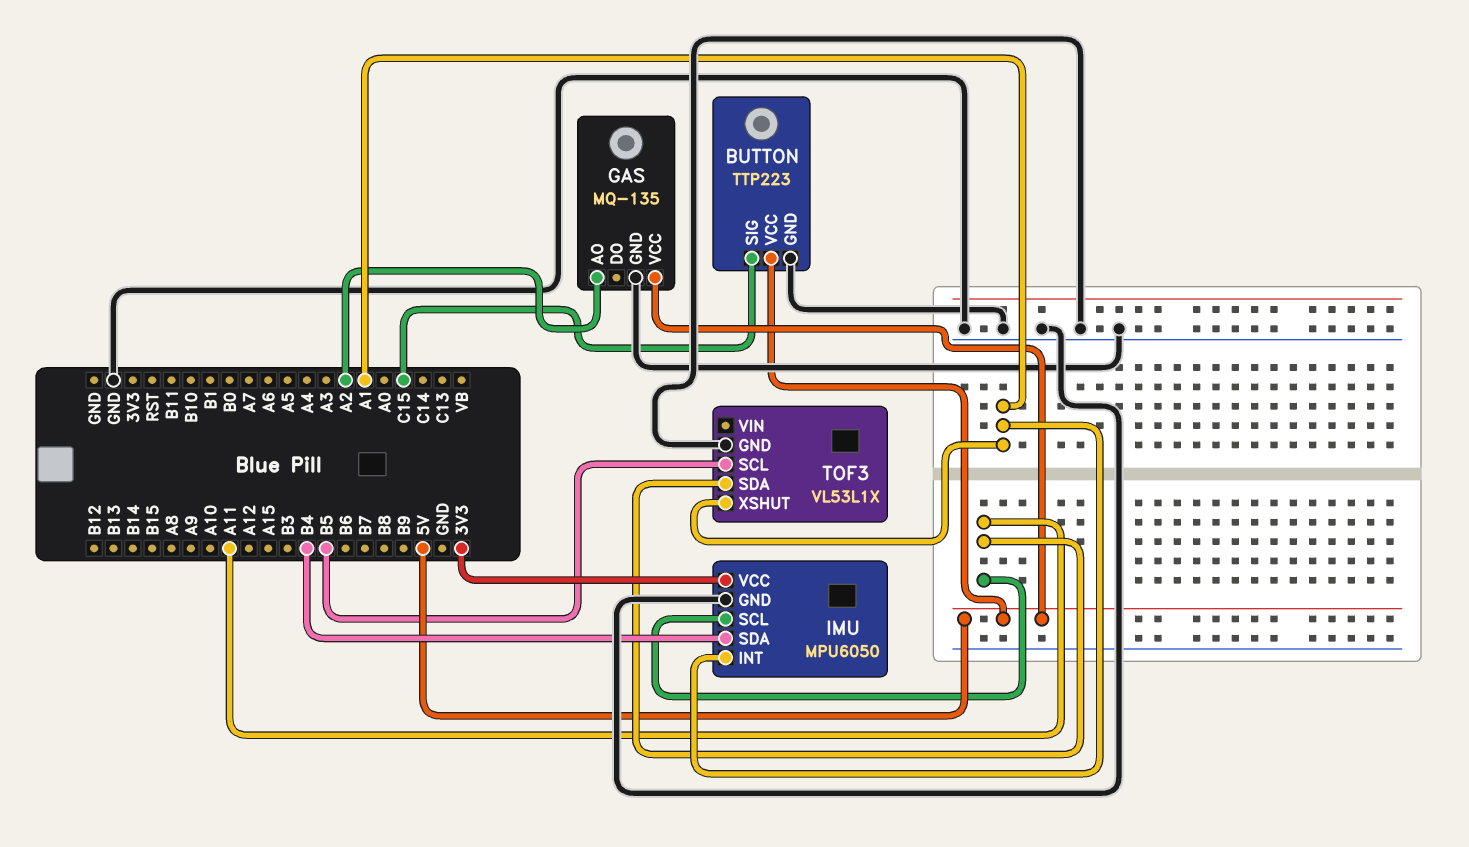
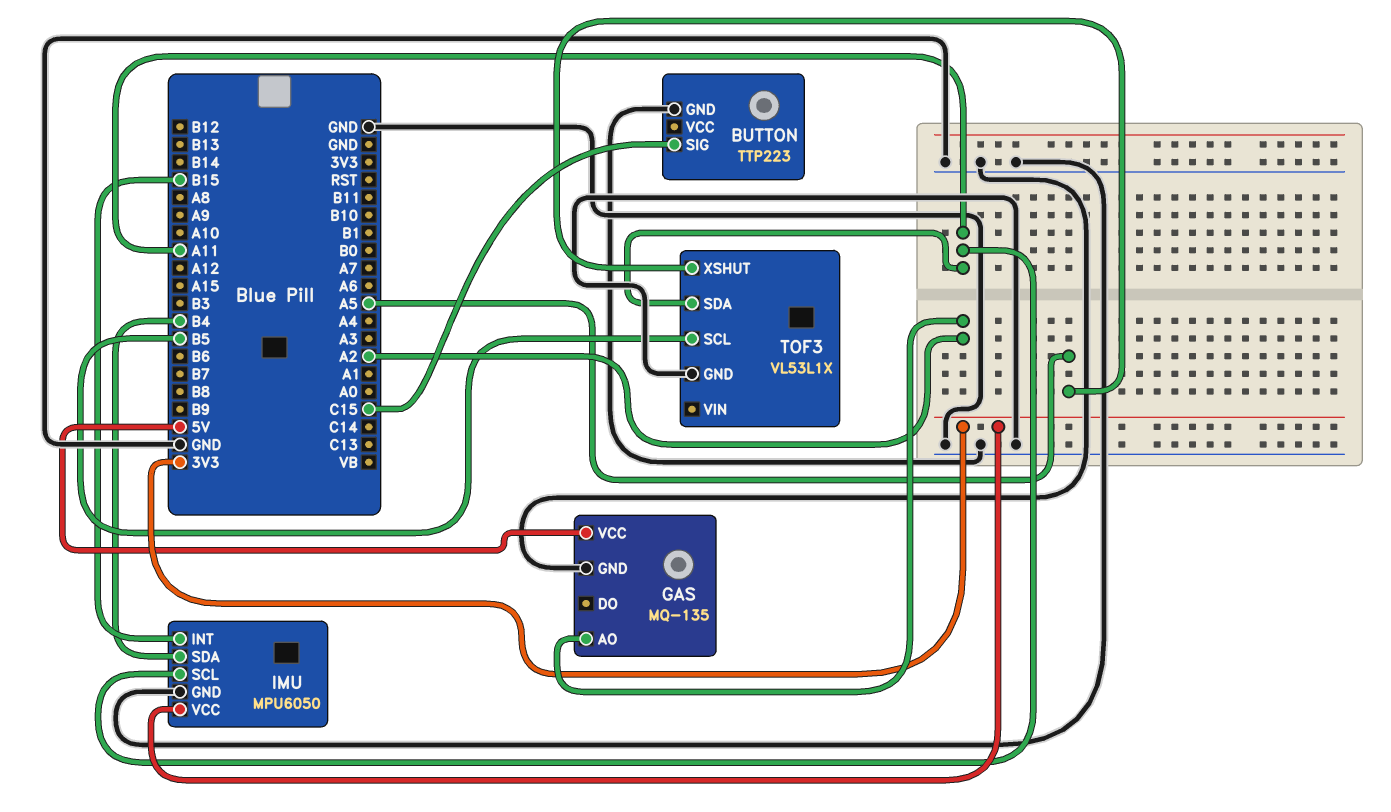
BUTTON pin VCC: 5V -> none
IMU pin INT: A1 -> B15
TOF3 pin XSHUT: A1 -> A5

